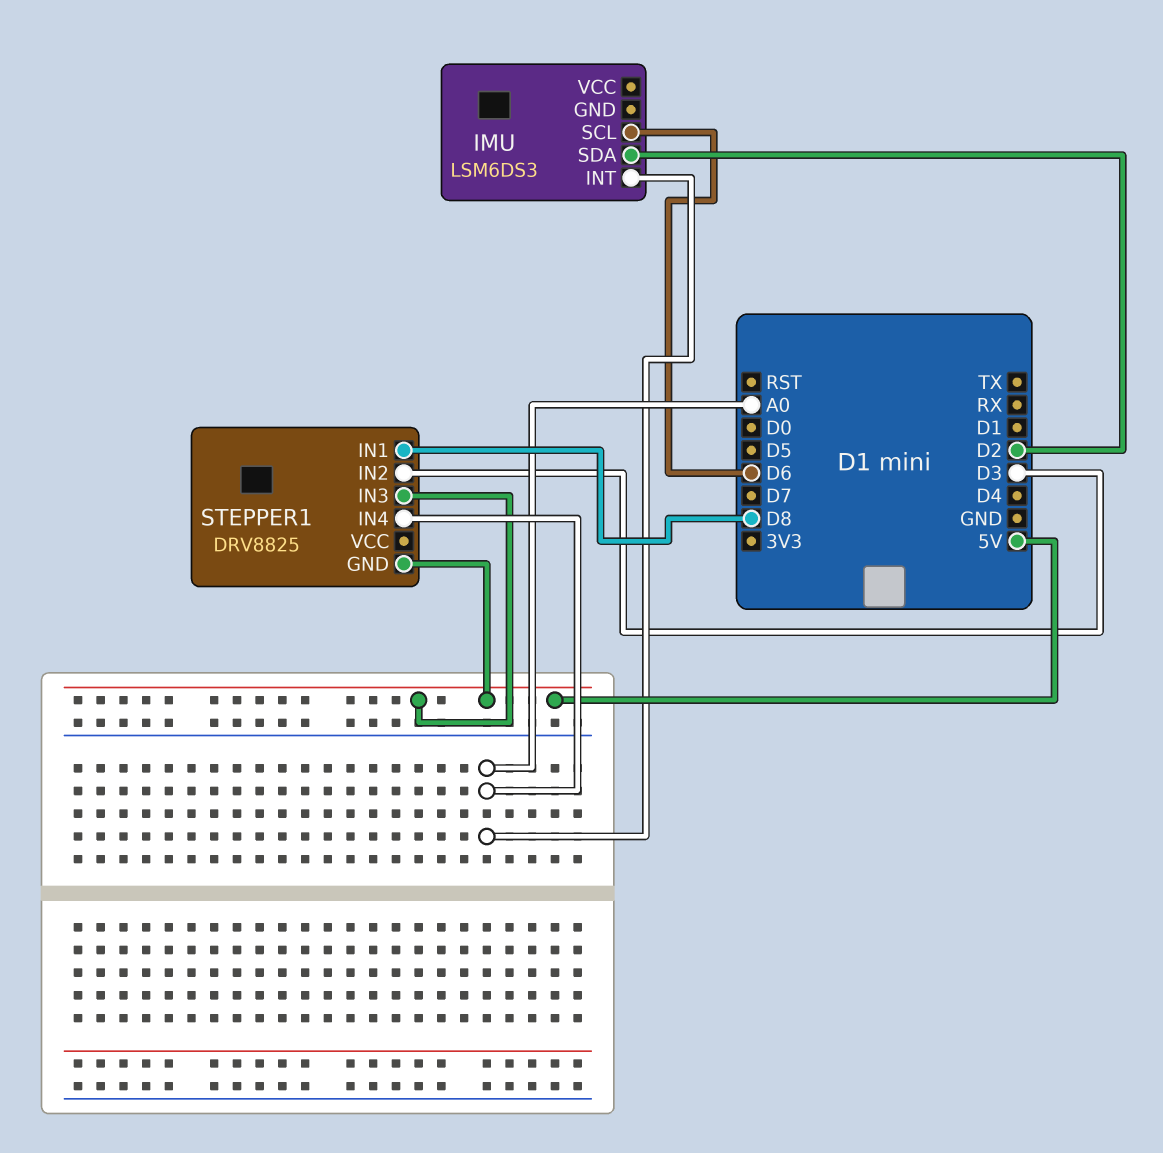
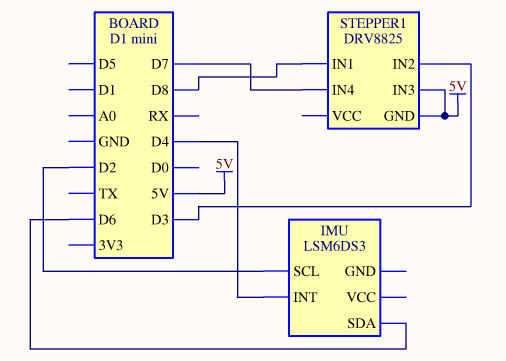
IMU pin INT: A0 -> D4
IMU pin SCL: D6 -> D2
IMU pin SDA: D2 -> D6
STEPPER1 pin IN4: A0 -> D7

